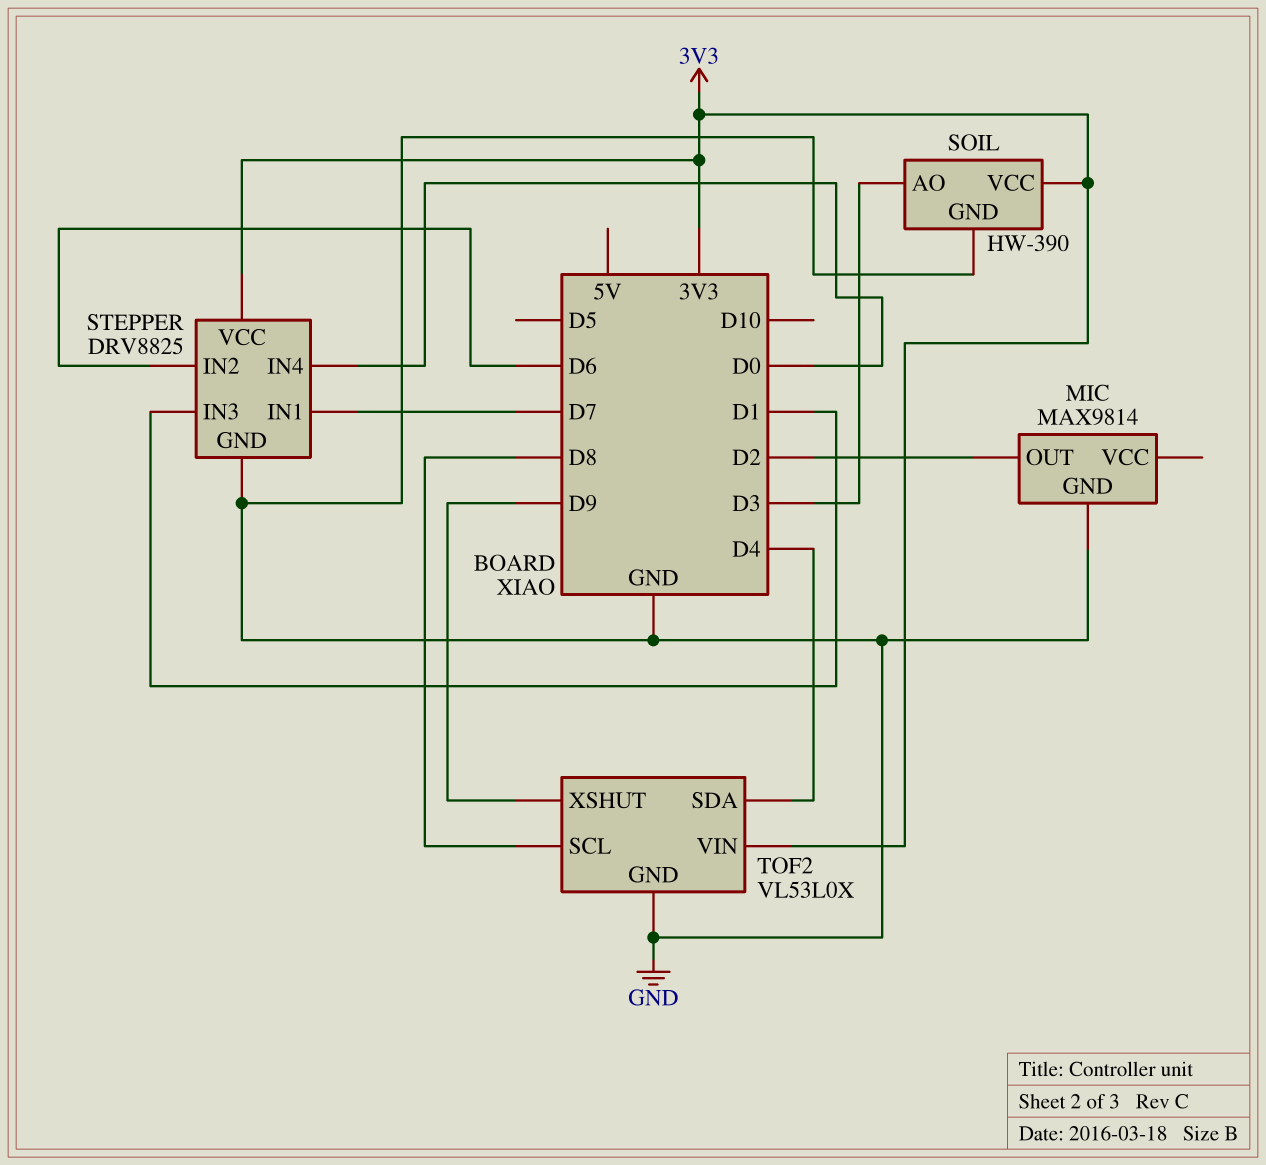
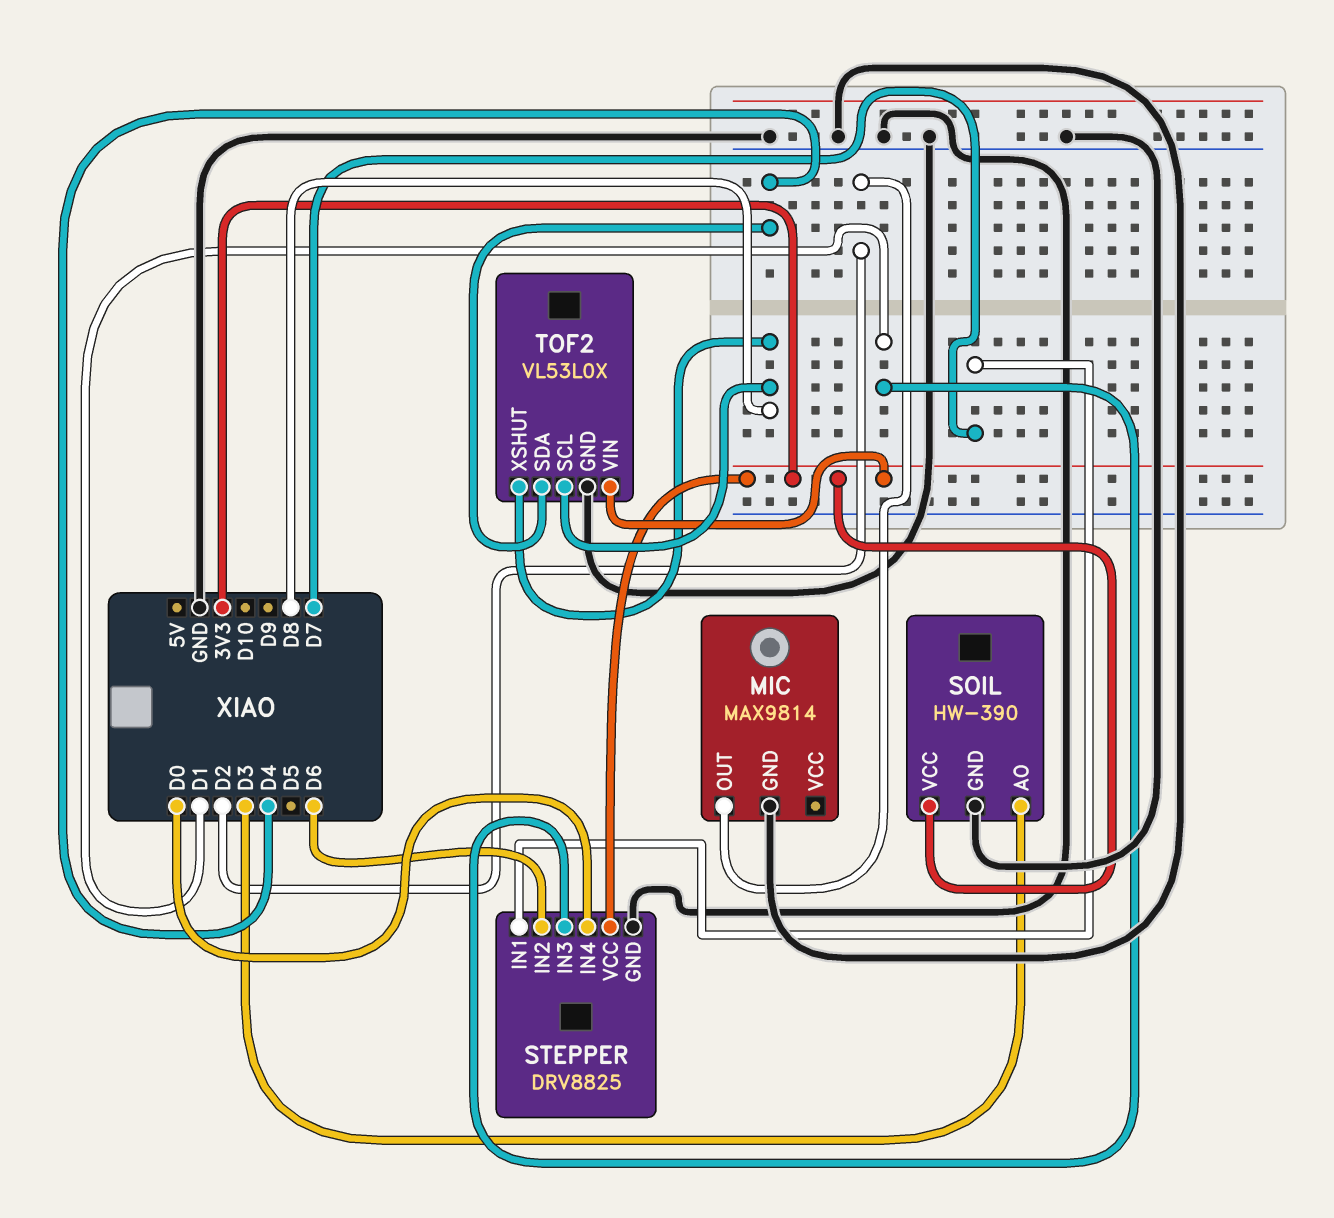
TOF2 pin XSHUT: D9 -> D8

